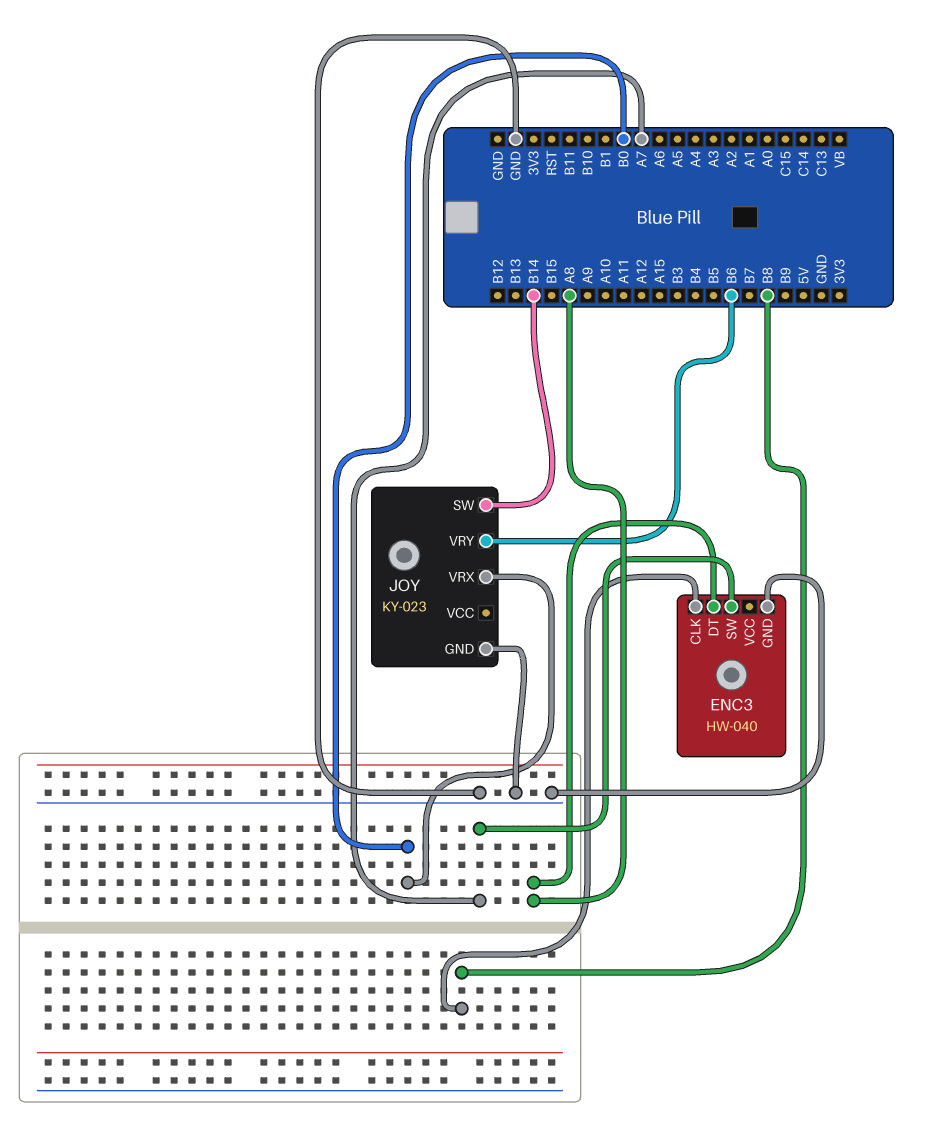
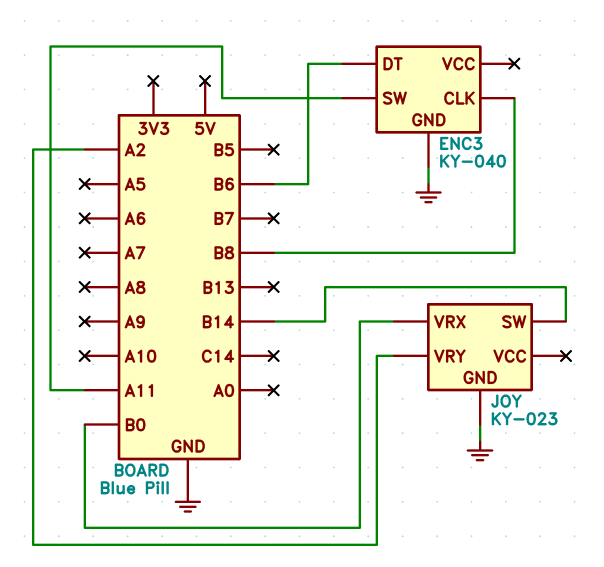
ENC3: HW-040 -> KY-040
ENC3 pin DT: A8 -> B6
ENC3 pin SW: A7 -> A11
JOY pin VRY: B6 -> A2

